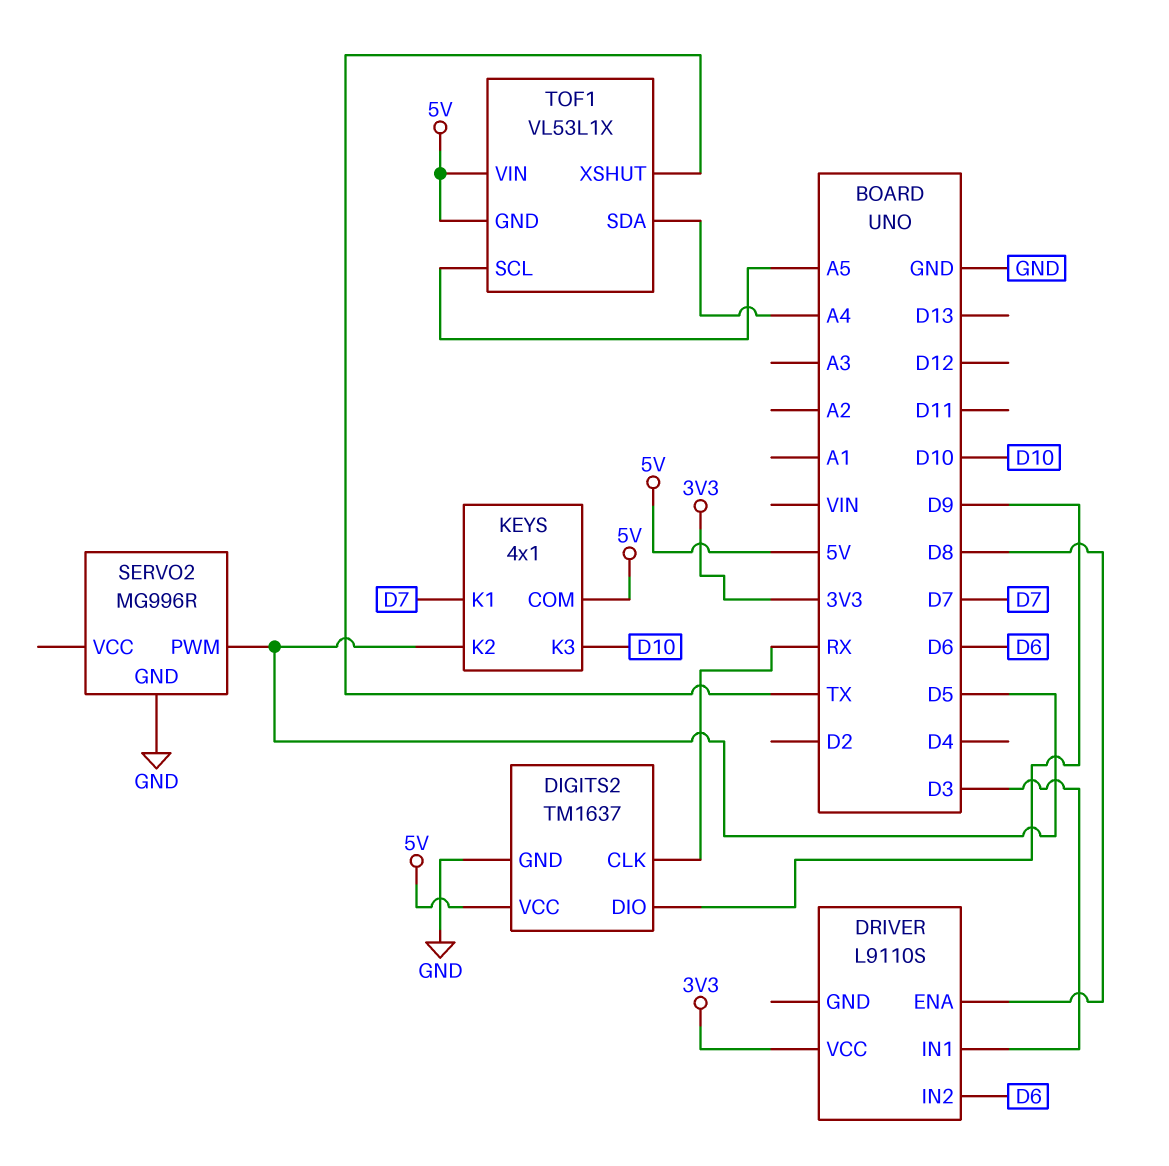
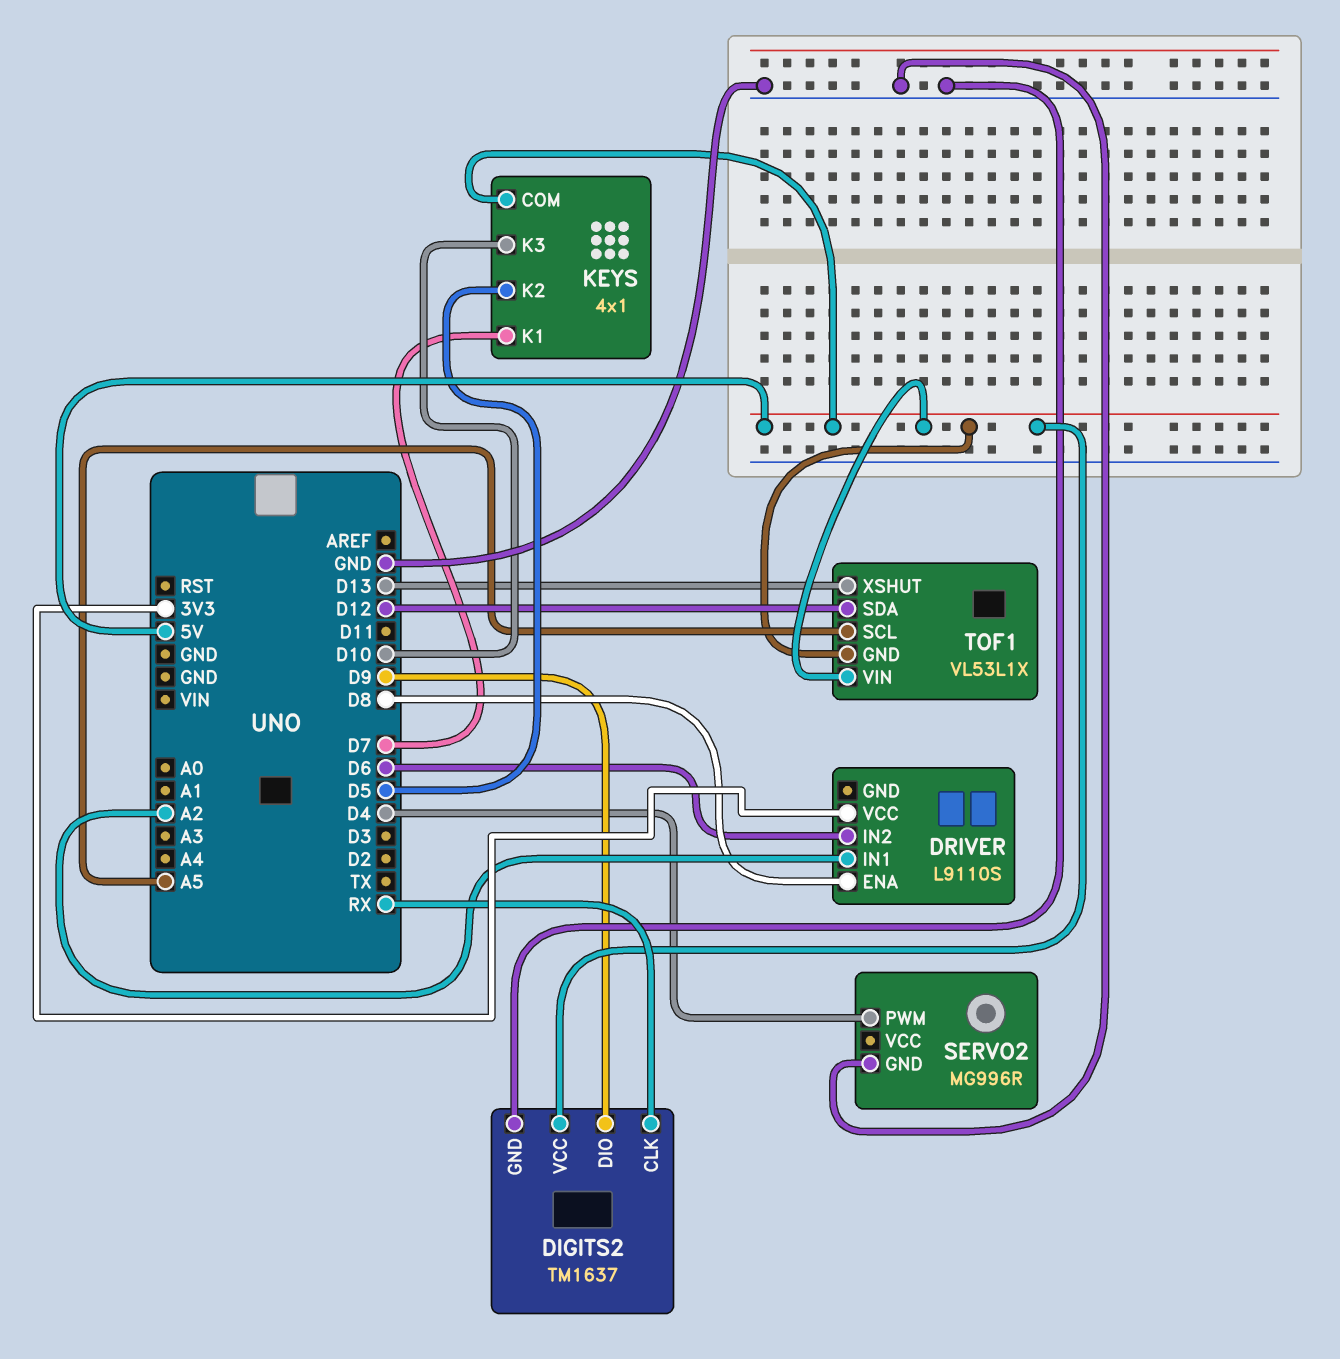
DRIVER pin IN1: D3 -> A2
SERVO2 pin PWM: D5 -> D4
TOF1 pin SDA: A4 -> D12
TOF1 pin XSHUT: TX -> D13

